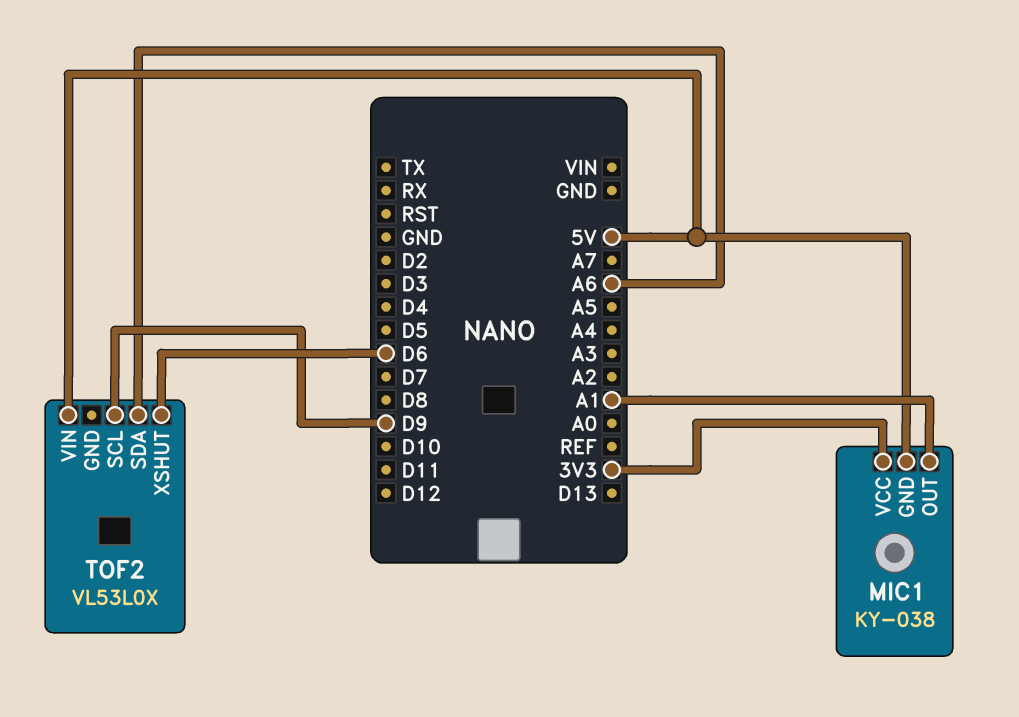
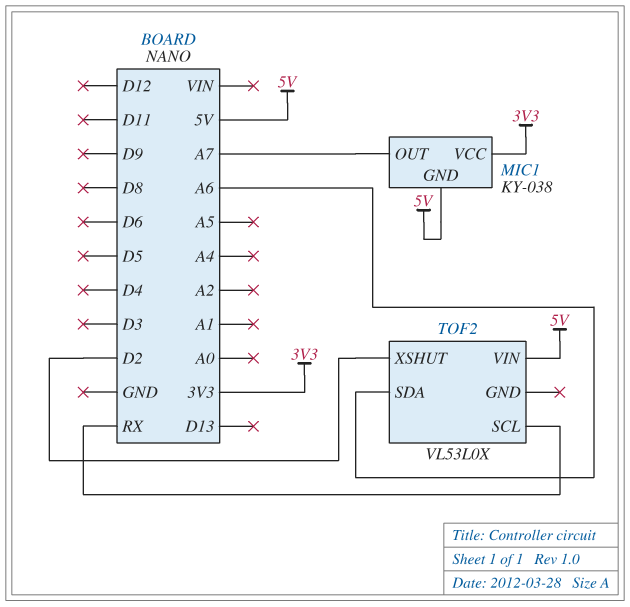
MIC1 pin OUT: A1 -> A7
TOF2 pin SCL: D9 -> RX
TOF2 pin XSHUT: D6 -> D2

